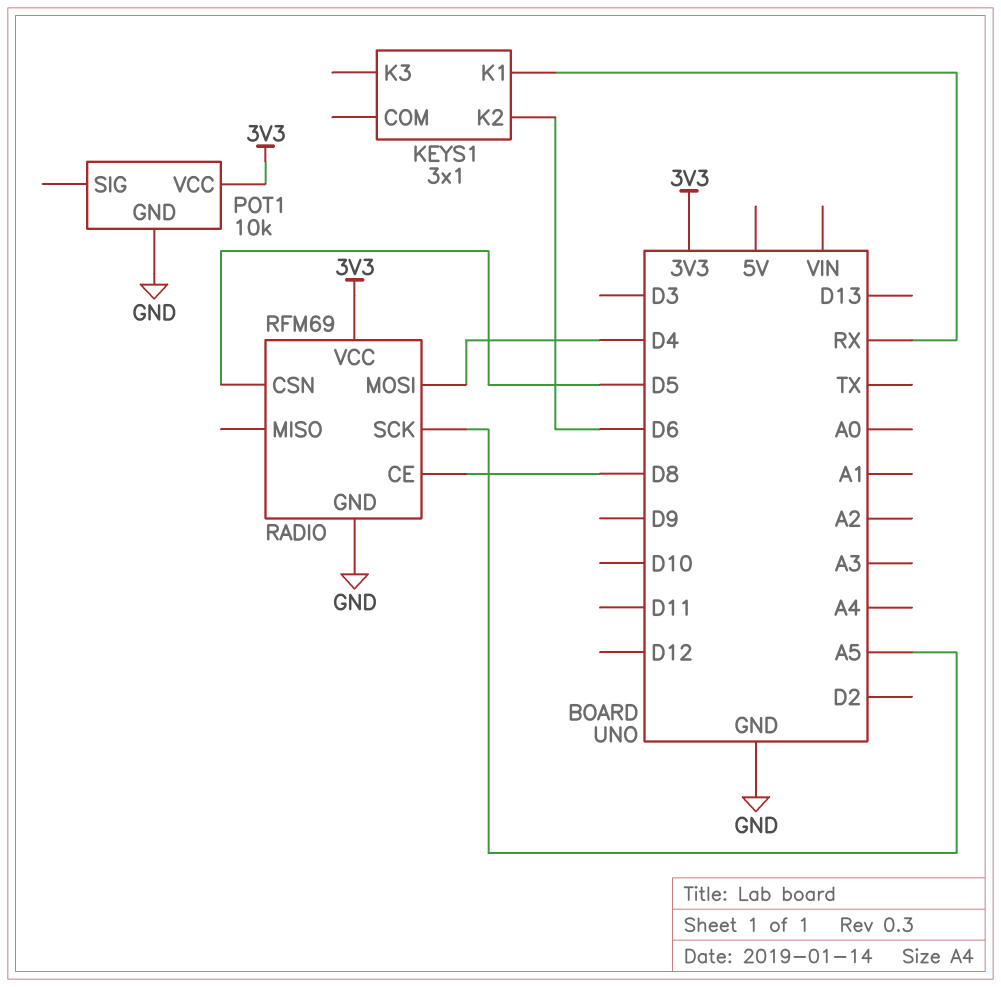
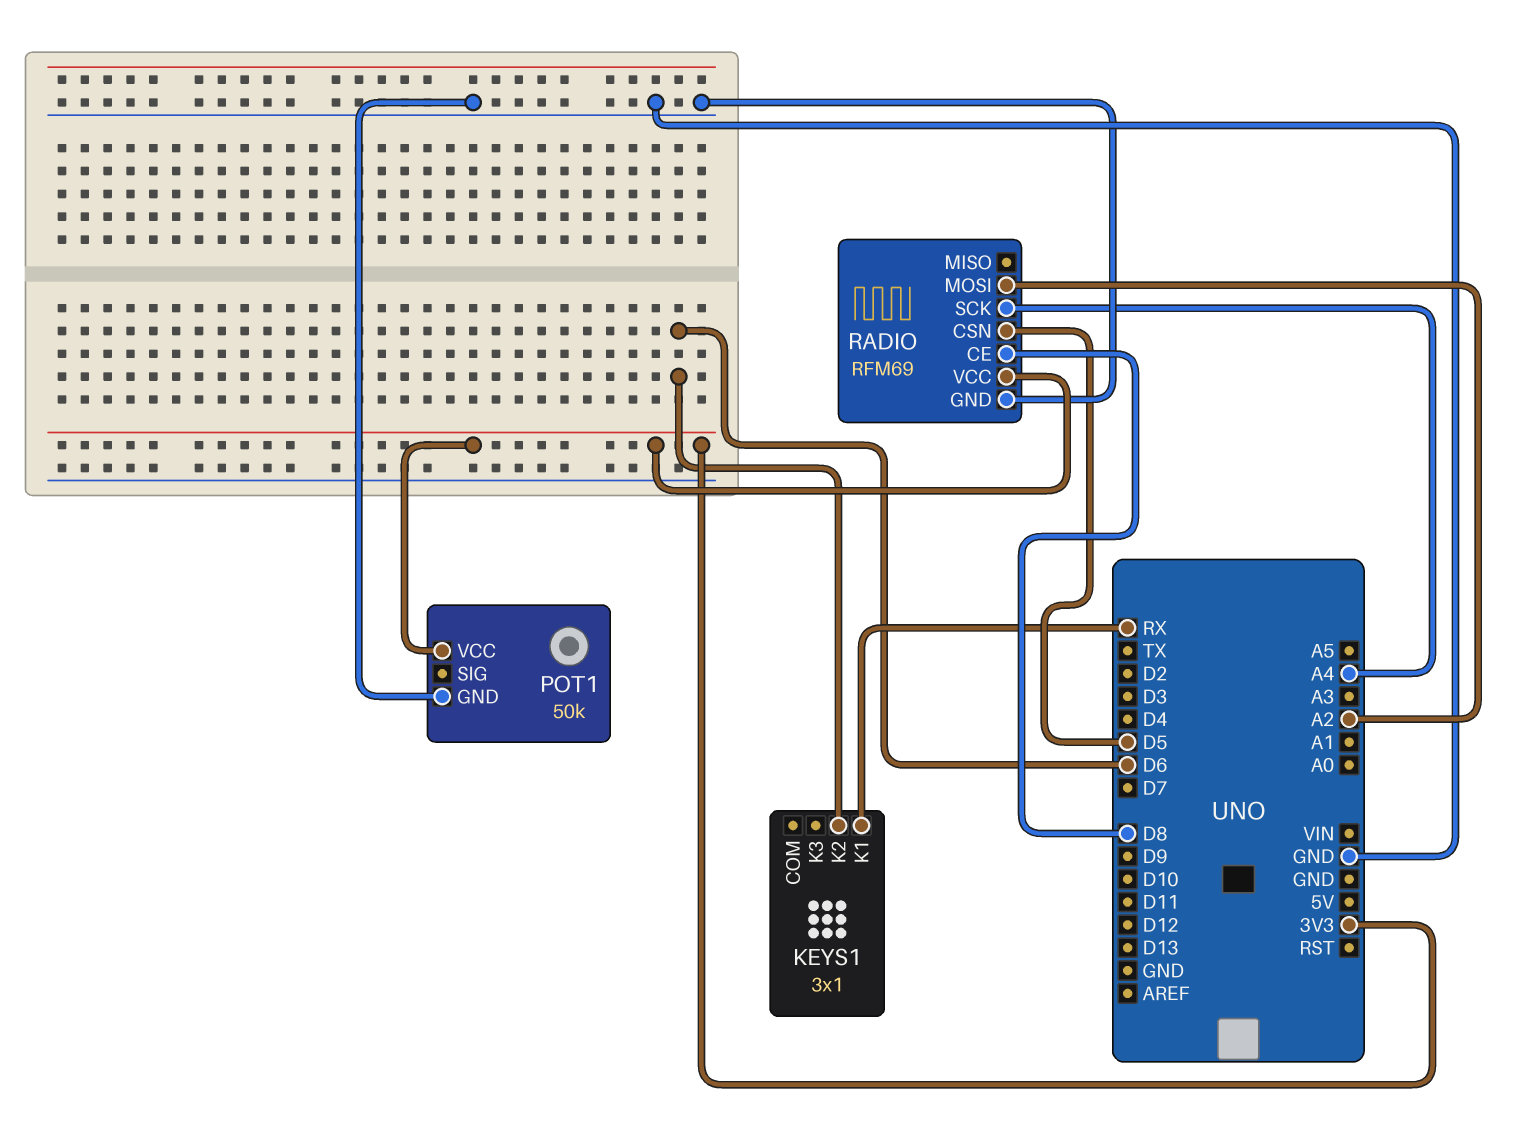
POT1: 10k -> 50k
RADIO pin MOSI: D4 -> A2
RADIO pin SCK: A5 -> A4

